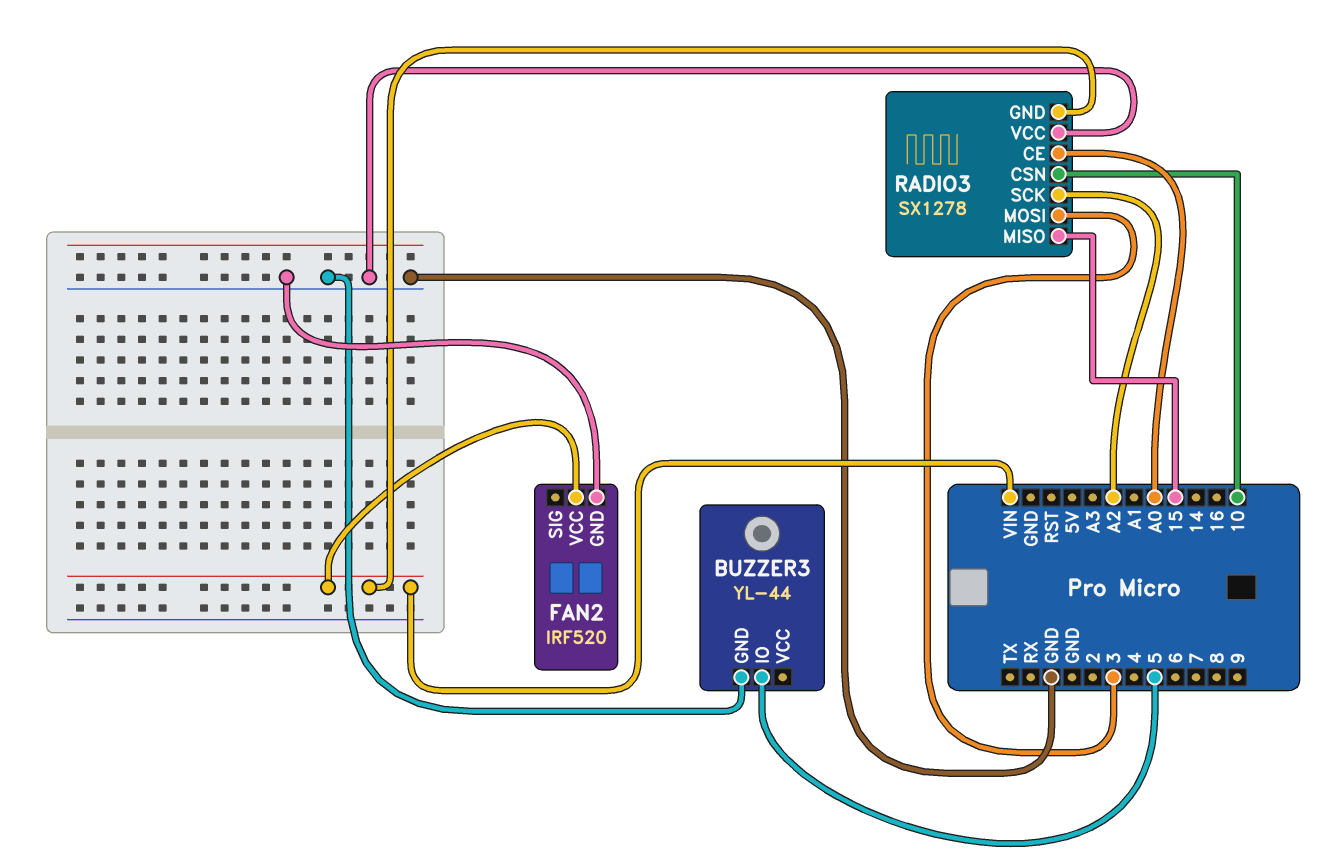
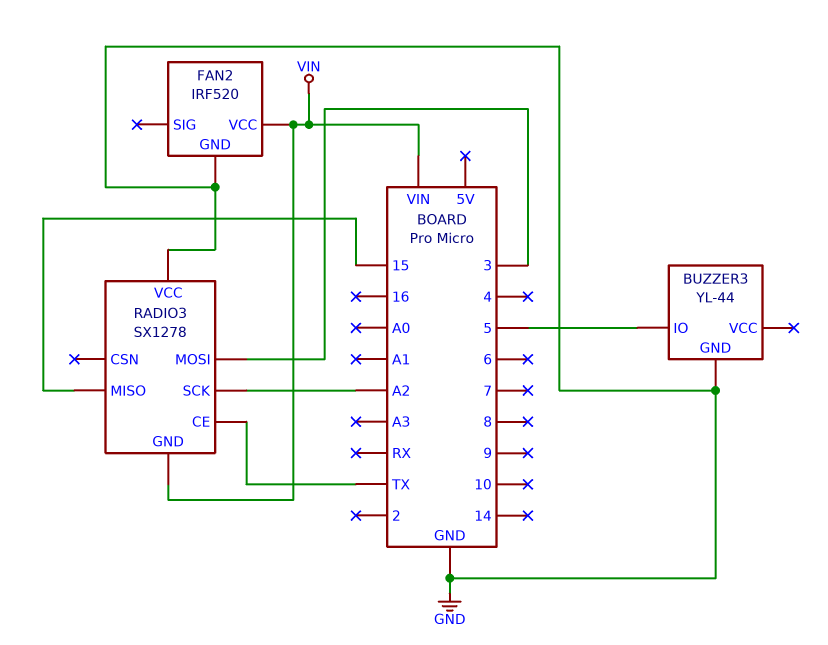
RADIO3 pin CE: A0 -> TX
RADIO3 pin CSN: 10 -> none

